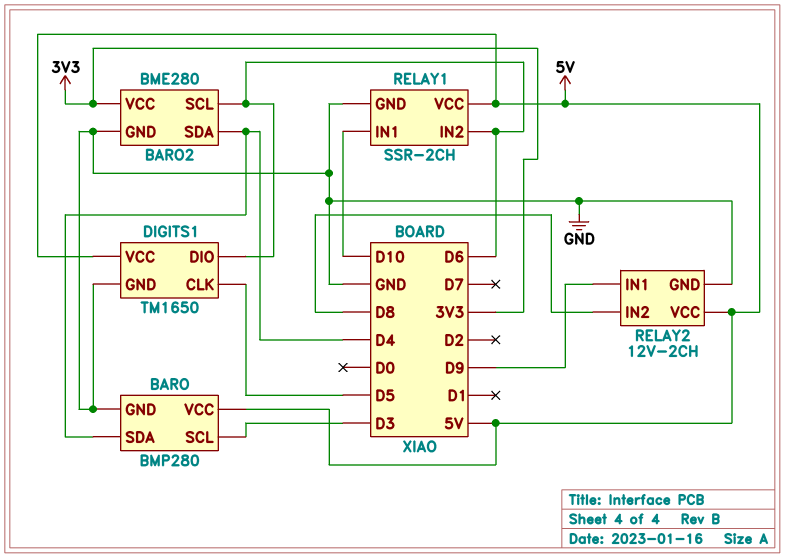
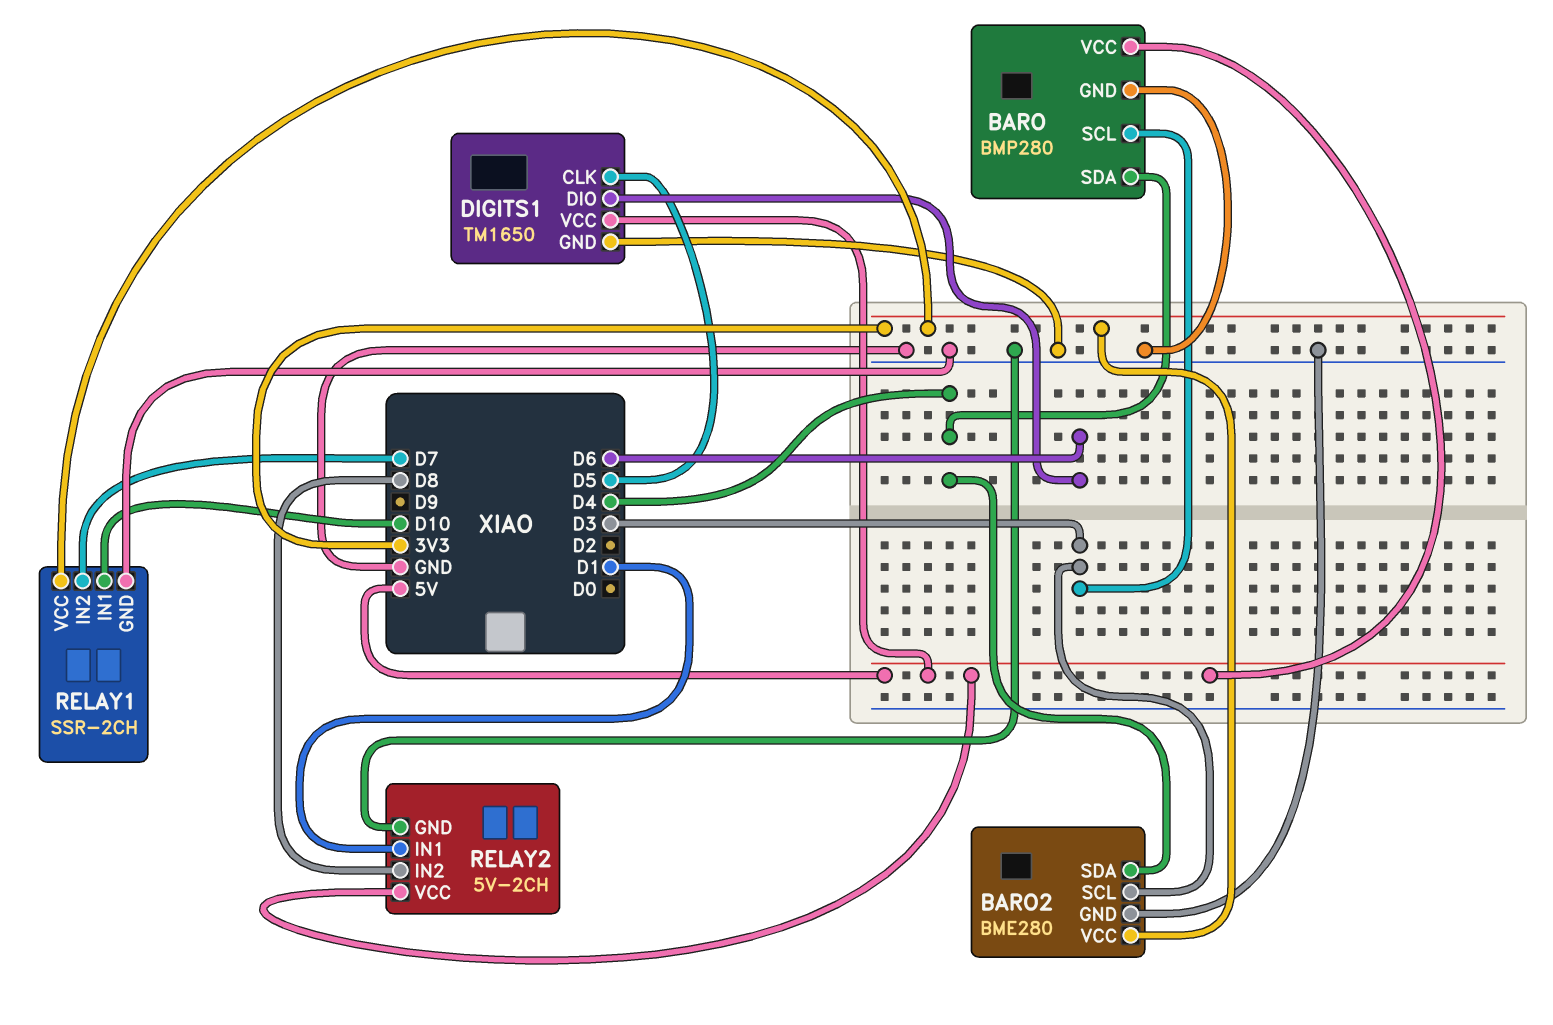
BARO2 pin SCL: D6 -> D3
RELAY1 pin IN2: D6 -> D7
RELAY1 pin VCC: 5V -> 3V3
RELAY2: 12V-2CH -> 5V-2CH
RELAY2 pin IN1: D9 -> D1

